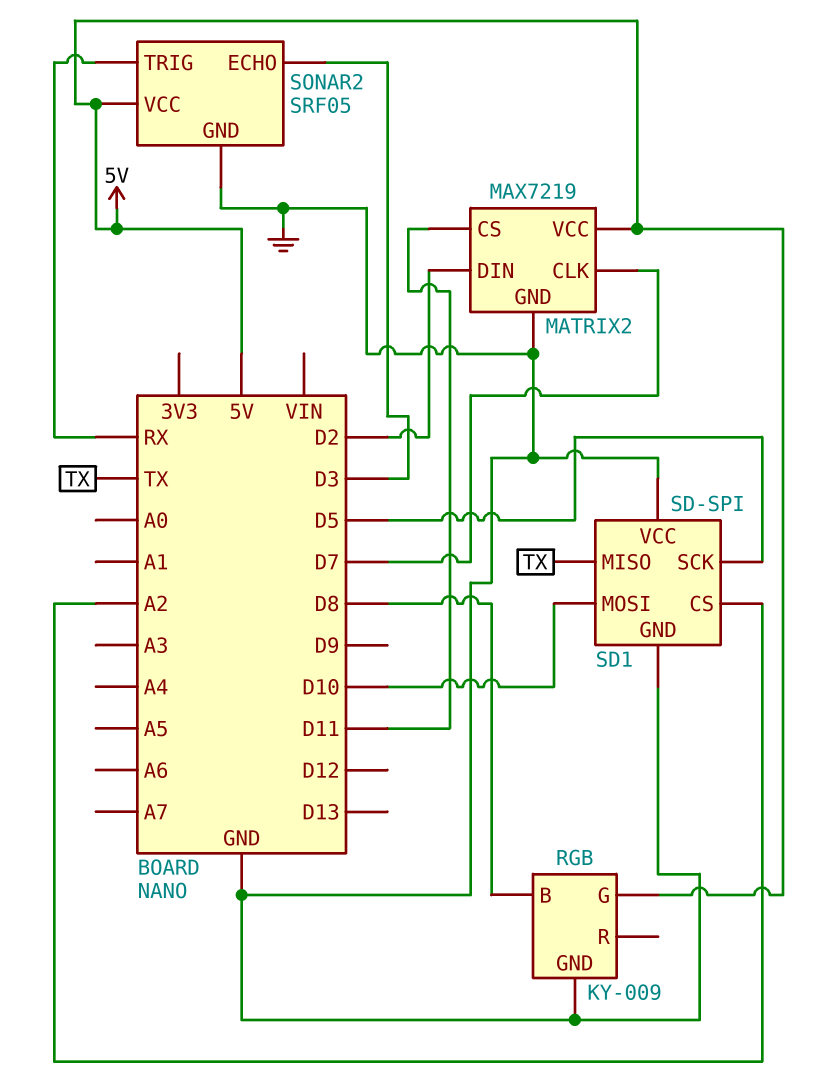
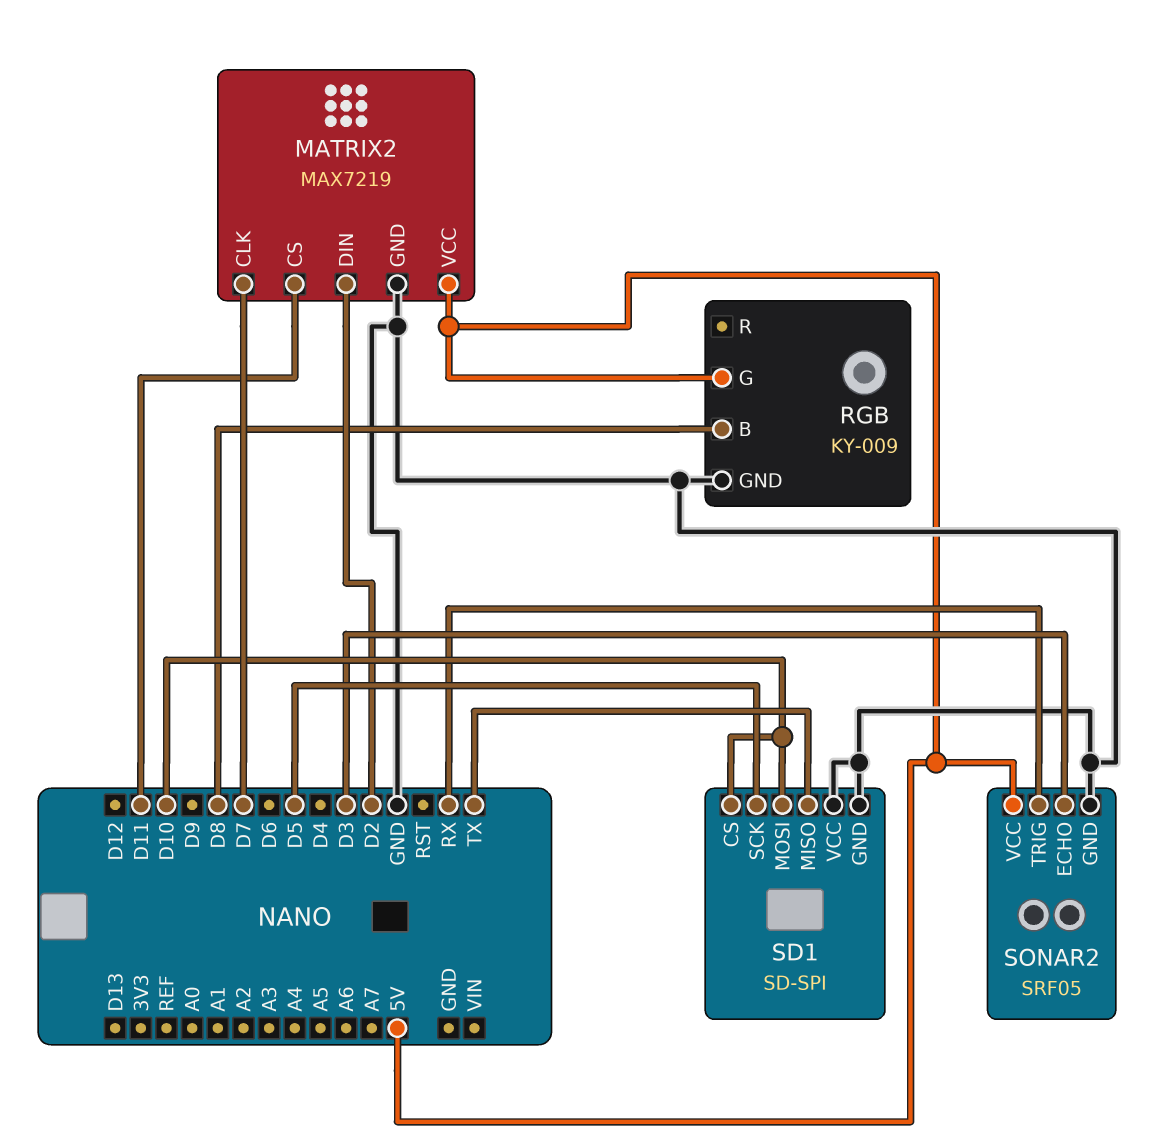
SD1 pin CS: A2 -> D10

